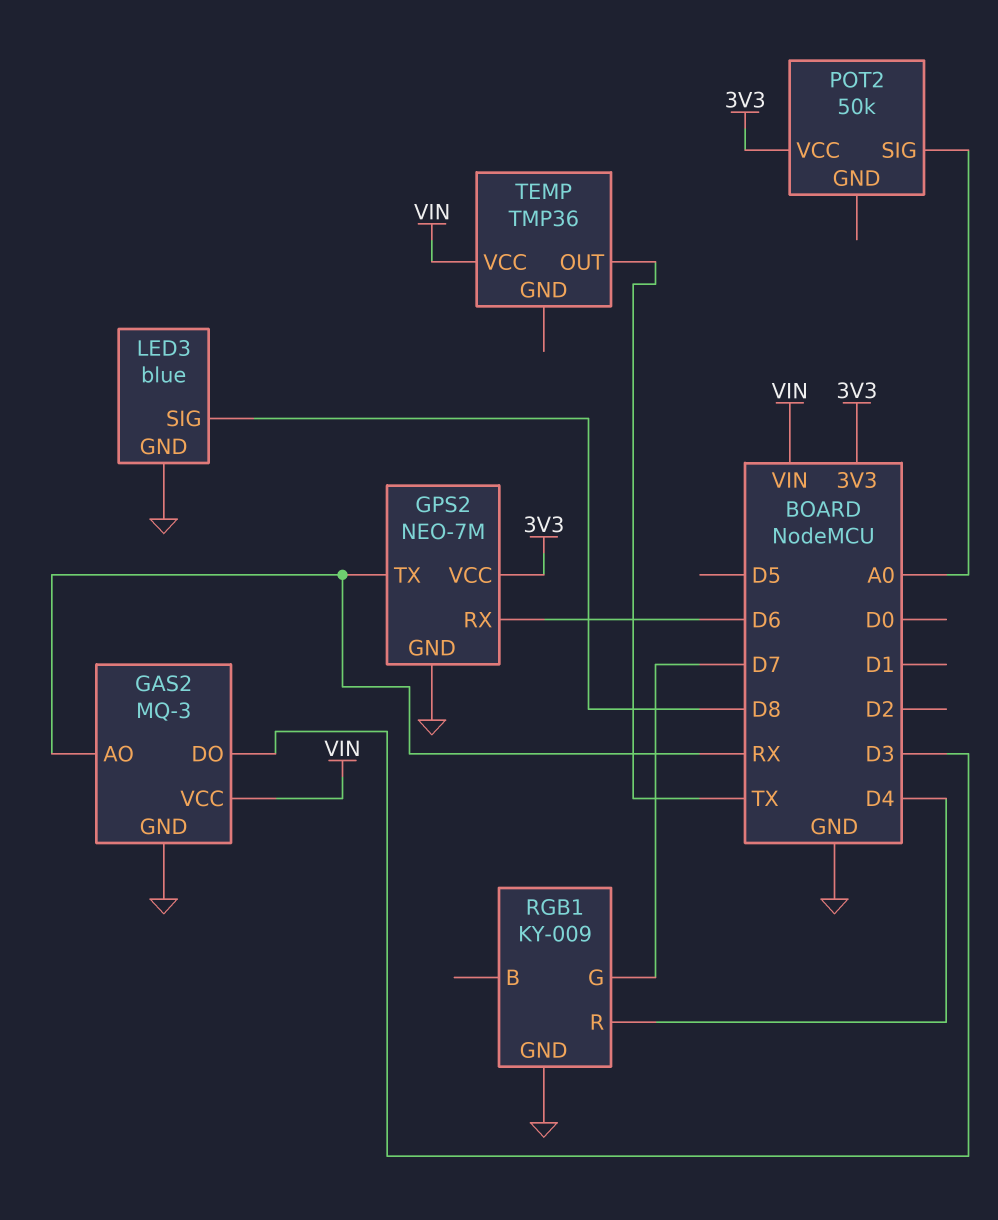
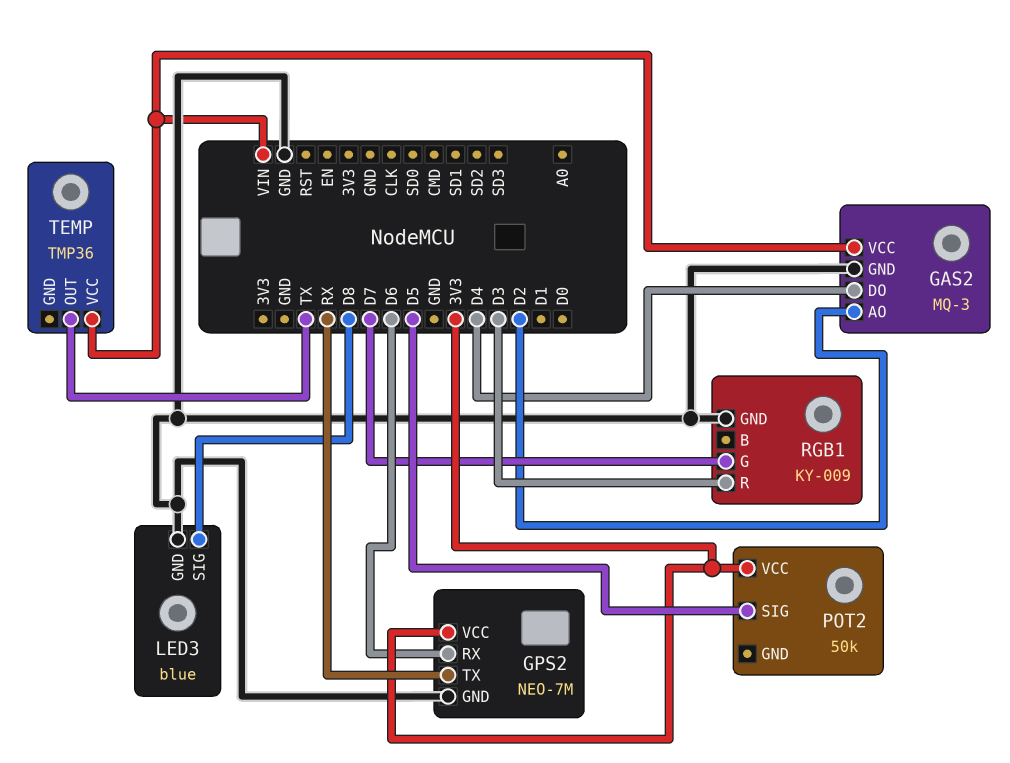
GAS2 pin AO: RX -> D2
GAS2 pin DO: D3 -> D4
POT2 pin SIG: A0 -> D5
RGB1 pin R: D4 -> D3

